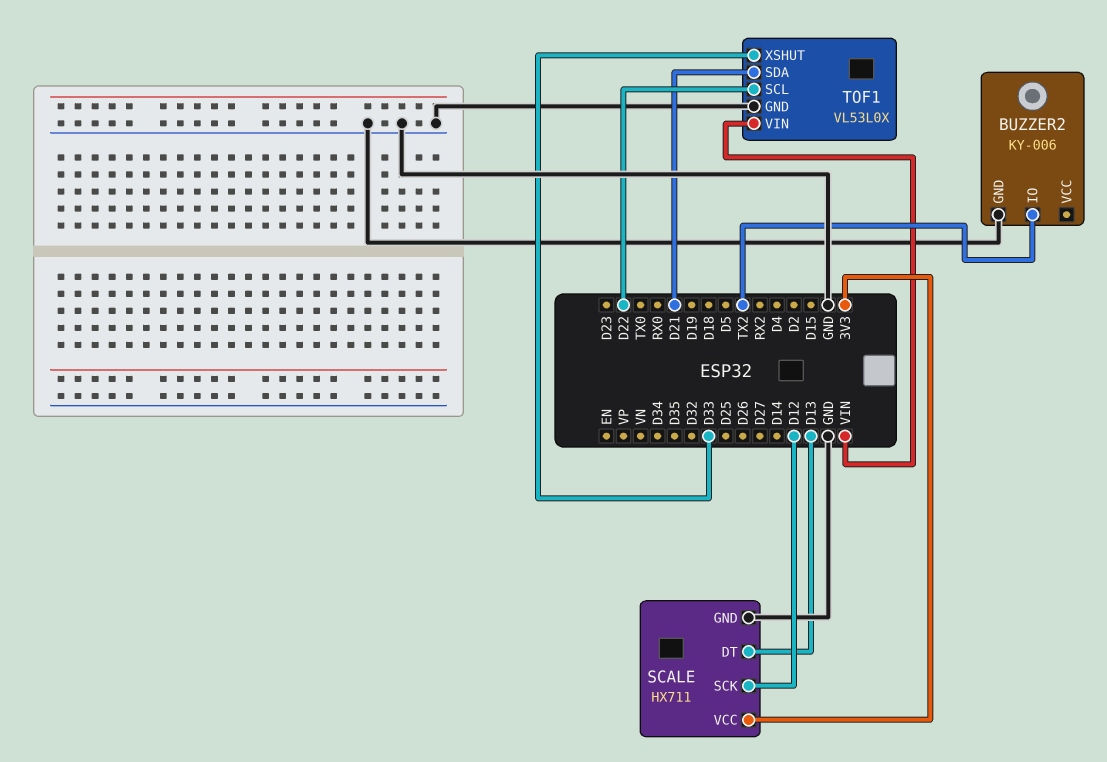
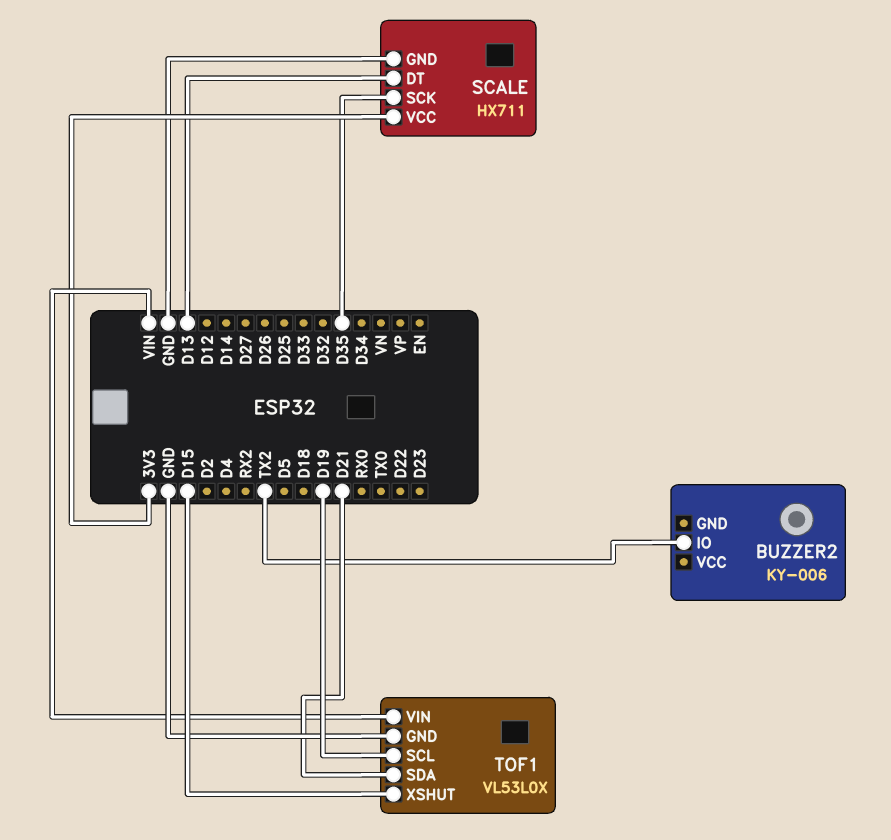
BUZZER2 pin GND: GND -> none
SCALE pin SCK: D12 -> D35
TOF1 pin SCL: D22 -> D19
TOF1 pin XSHUT: D33 -> D15

